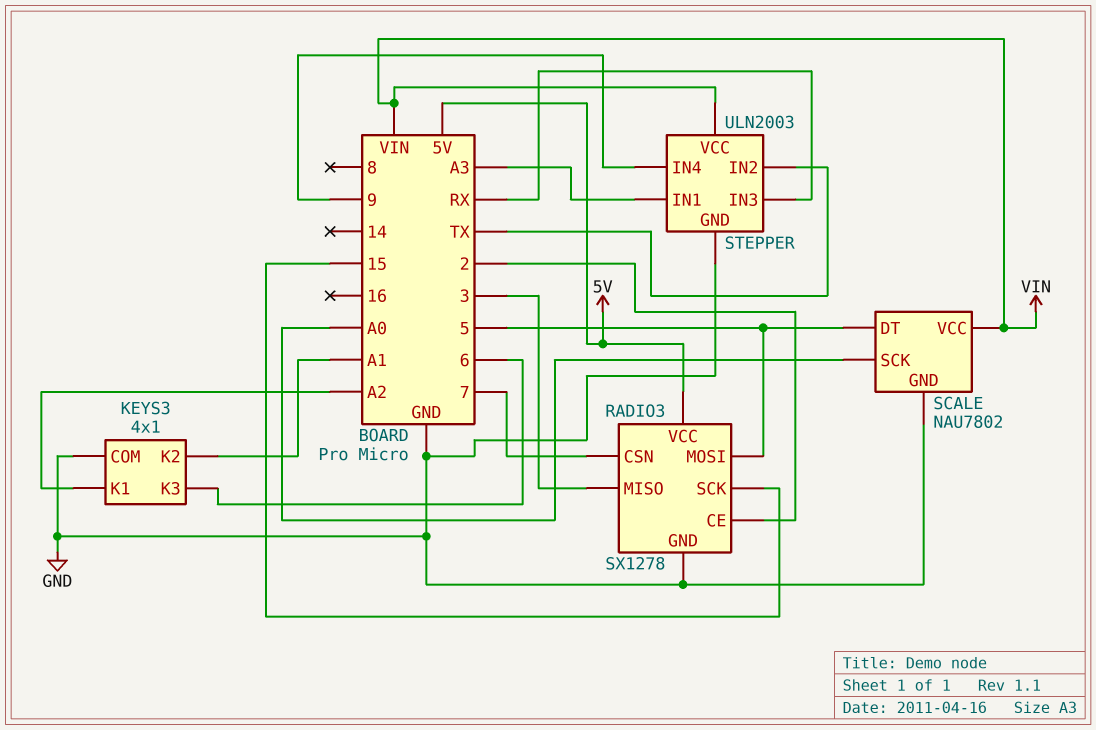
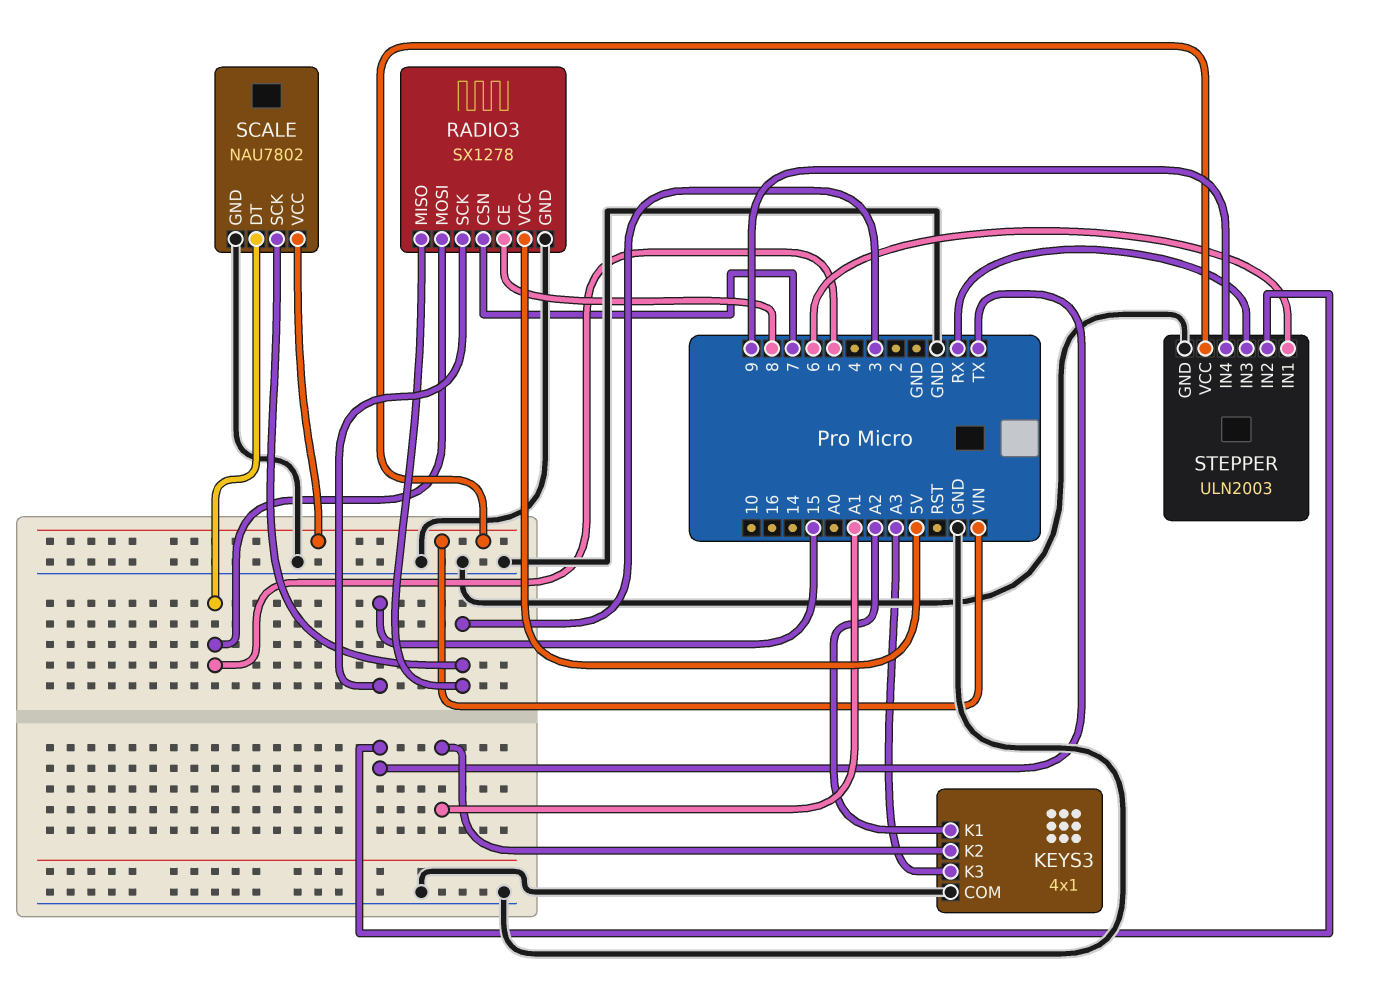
KEYS3 pin K3: 6 -> A3
RADIO3 pin CE: 2 -> 8
SCALE pin SCK: A0 -> 3
STEPPER pin IN1: A3 -> 6

